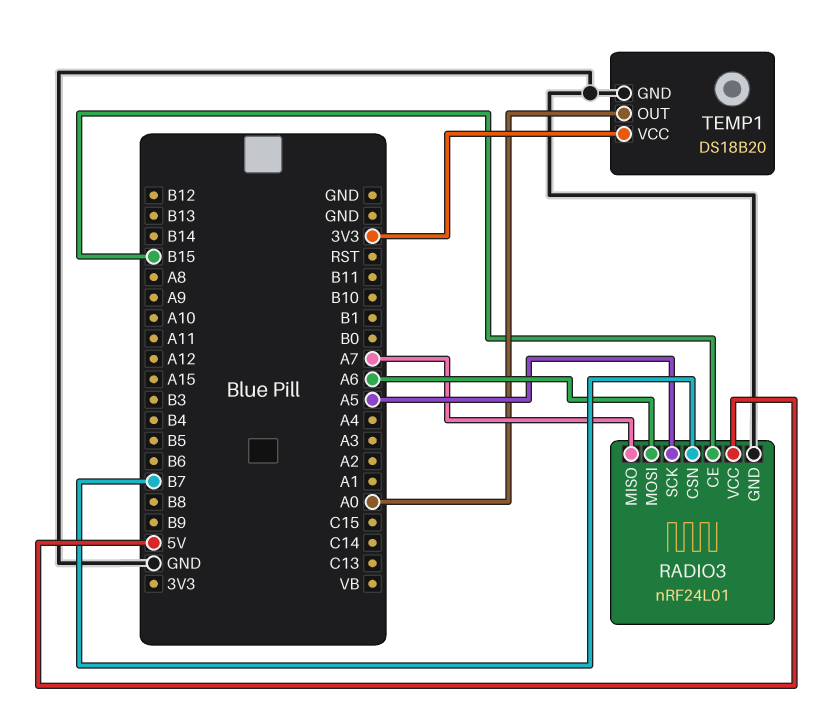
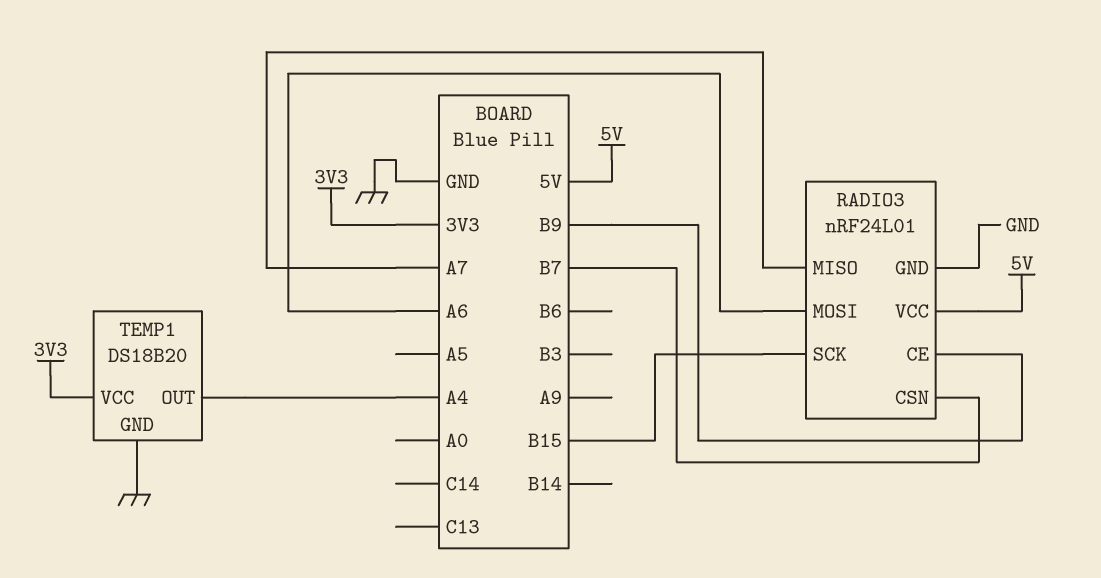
RADIO3 pin CE: B15 -> B9
RADIO3 pin SCK: A5 -> B15
TEMP1 pin OUT: A0 -> A4

